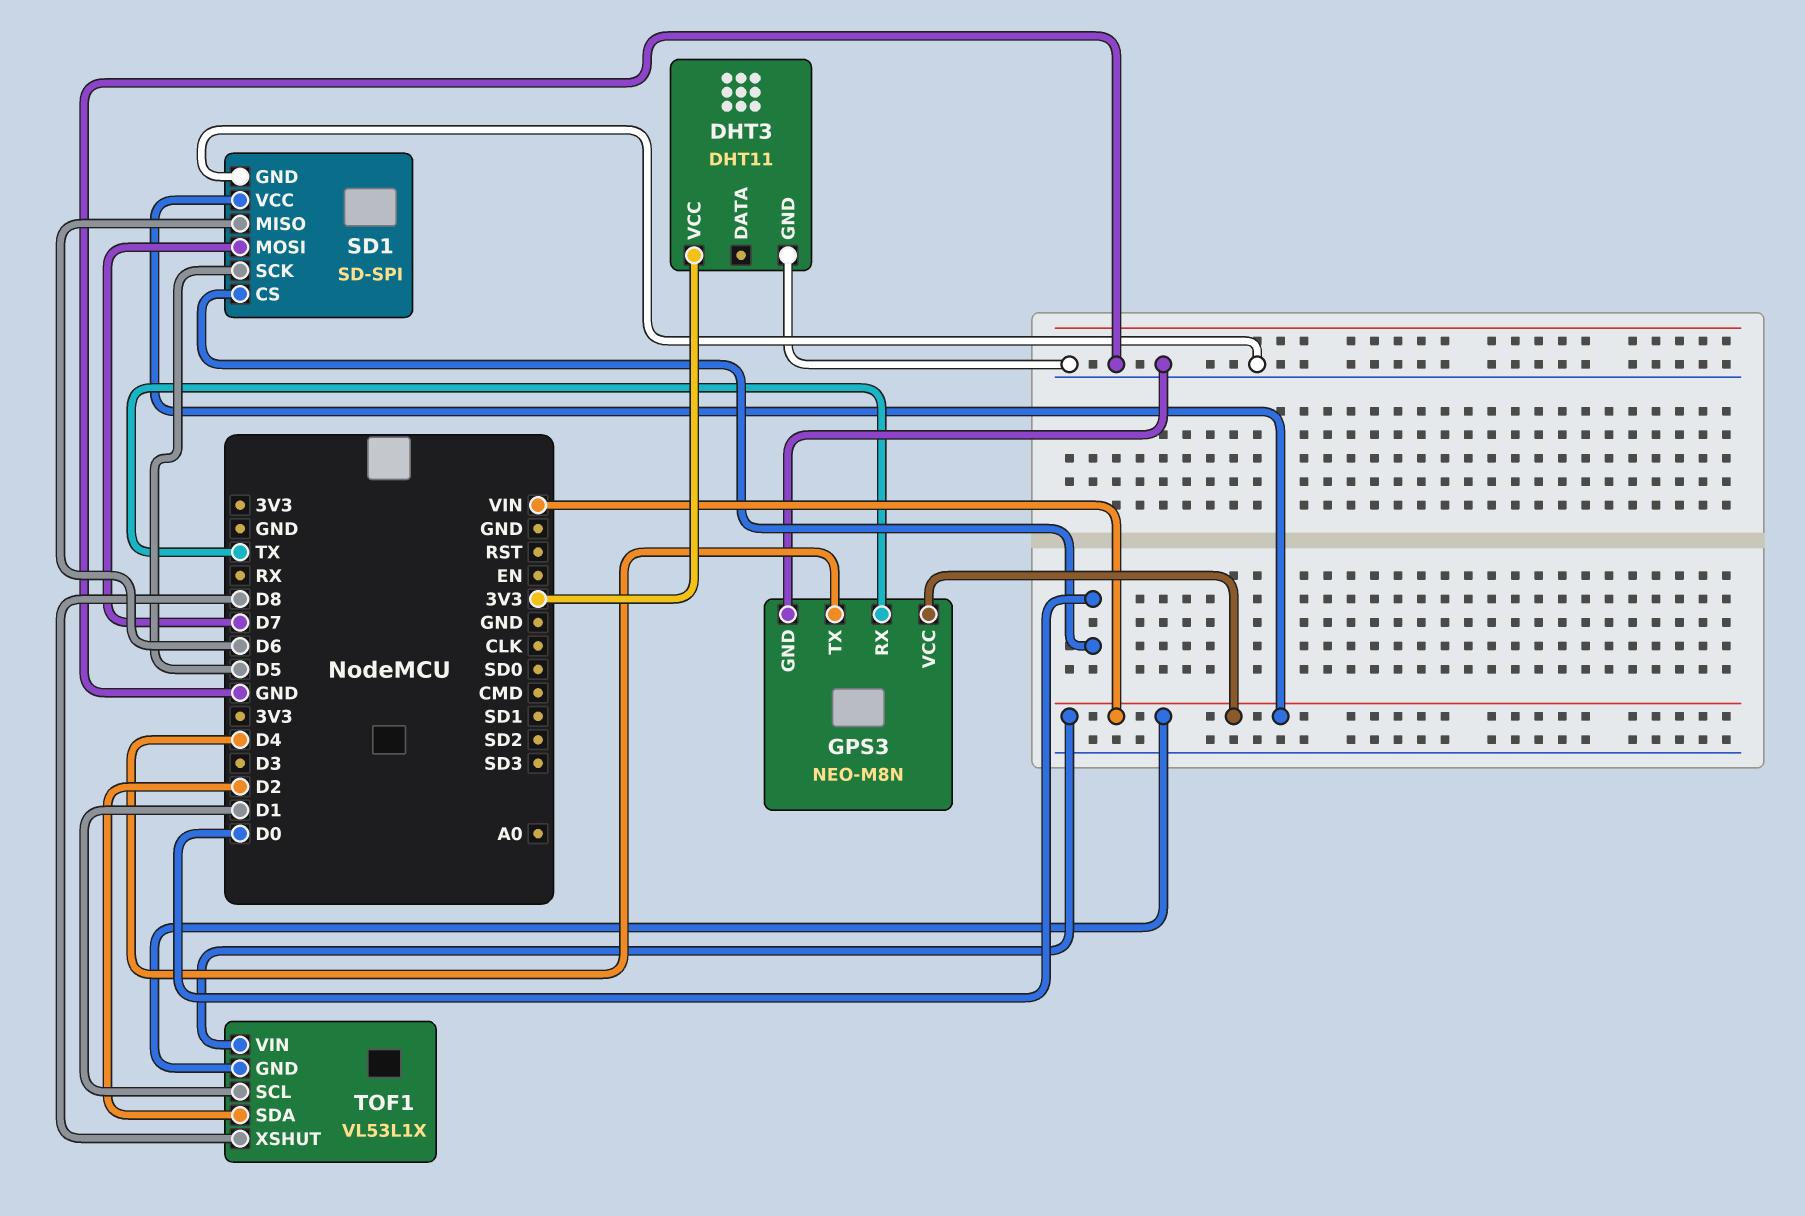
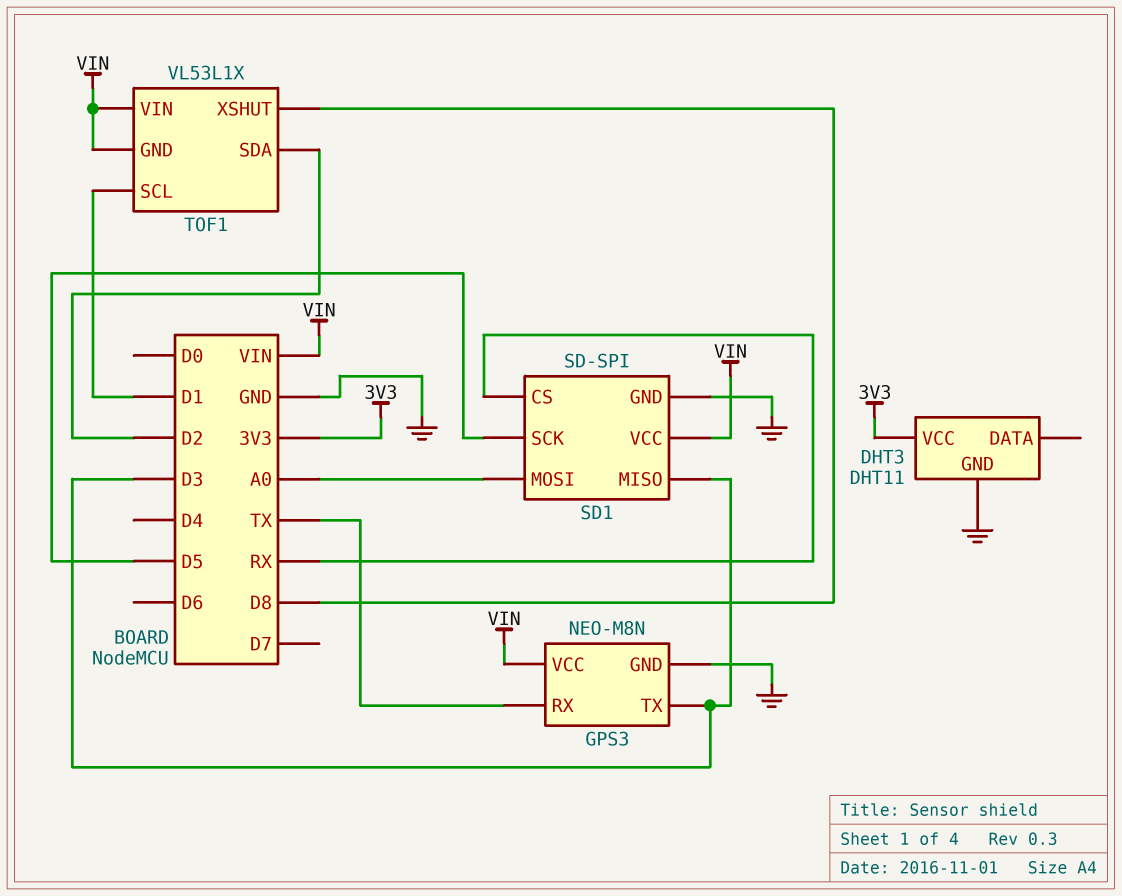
GPS3 pin TX: D4 -> D3
SD1 pin CS: D0 -> RX
SD1 pin MISO: D6 -> D3
SD1 pin MOSI: D7 -> A0

